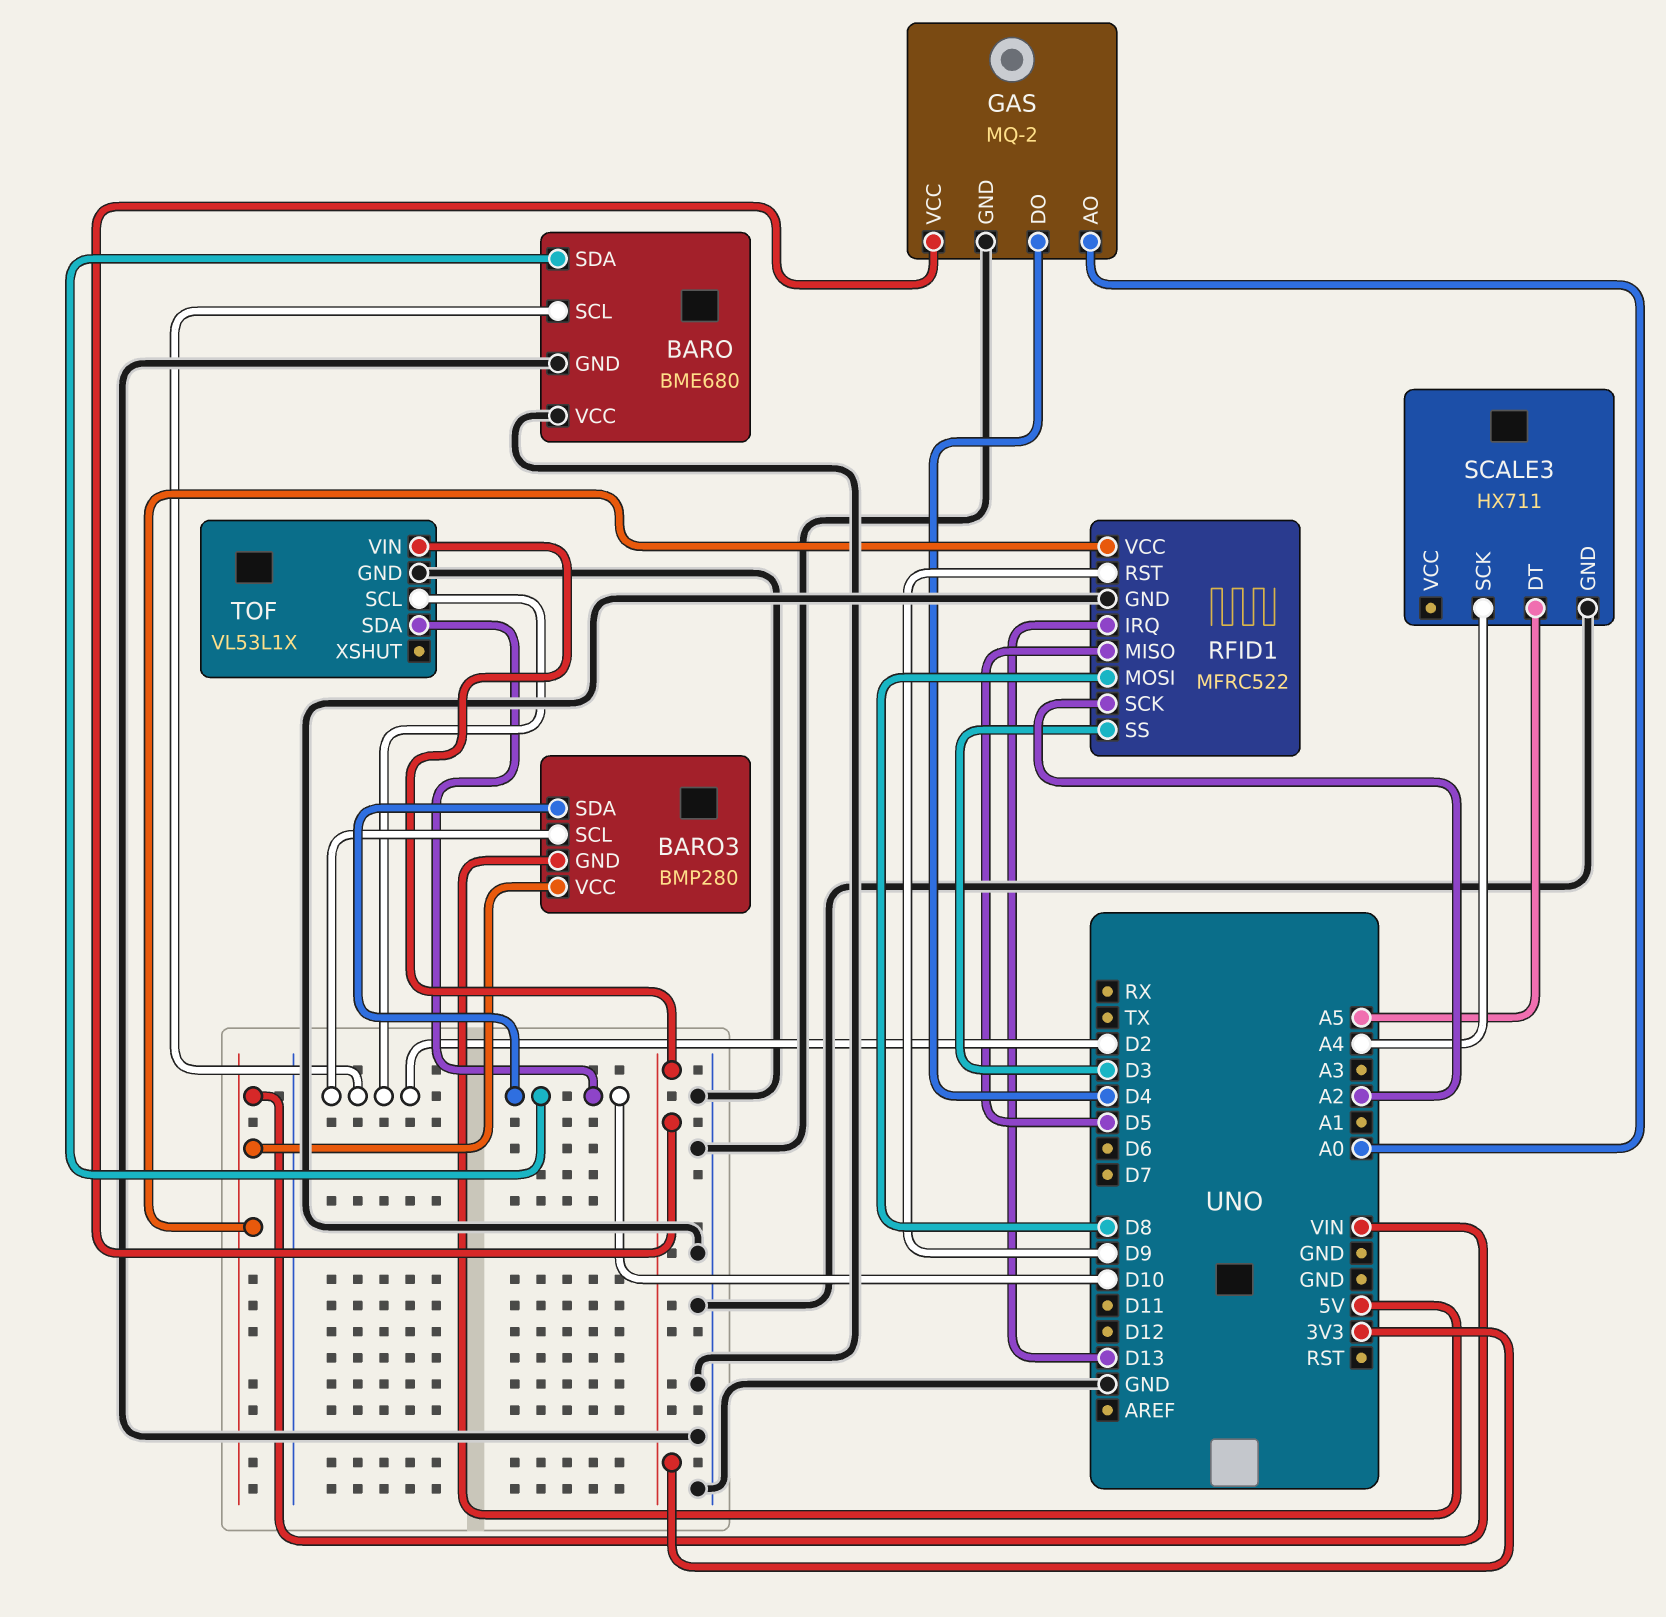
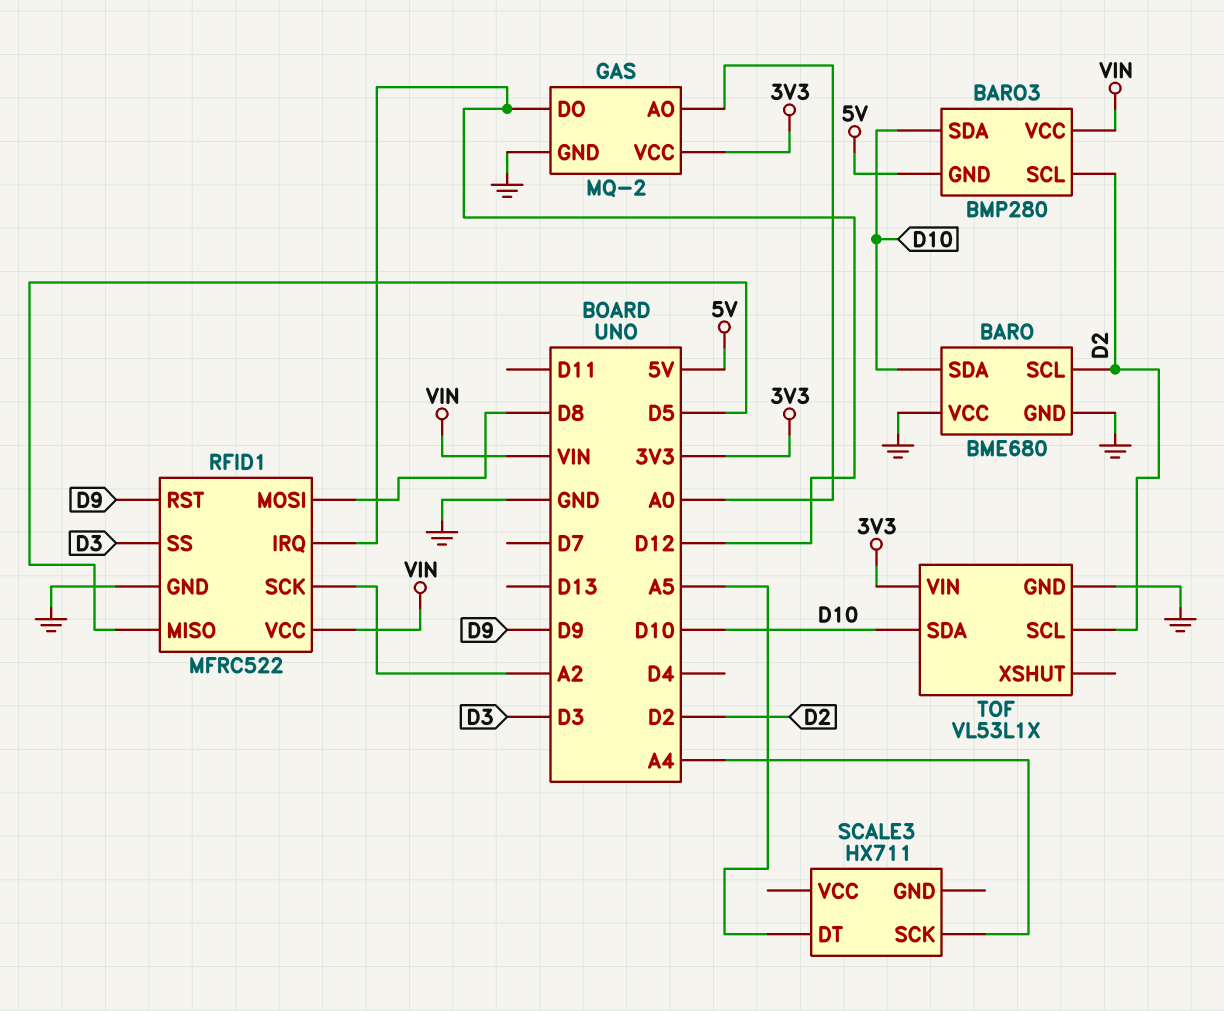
GAS pin DO: D4 -> D12
RFID1 pin IRQ: D13 -> D12
SCALE3 pin GND: GND -> none

